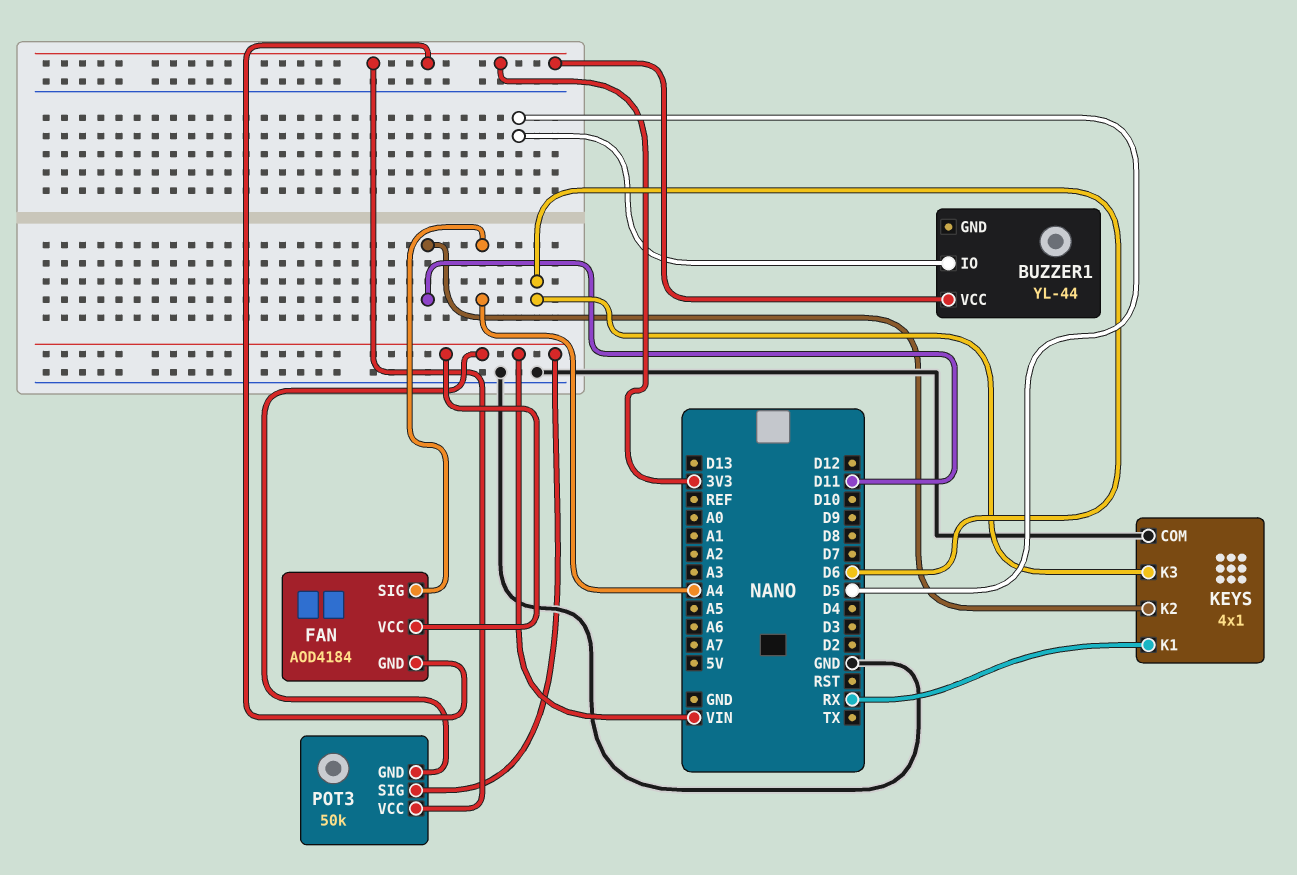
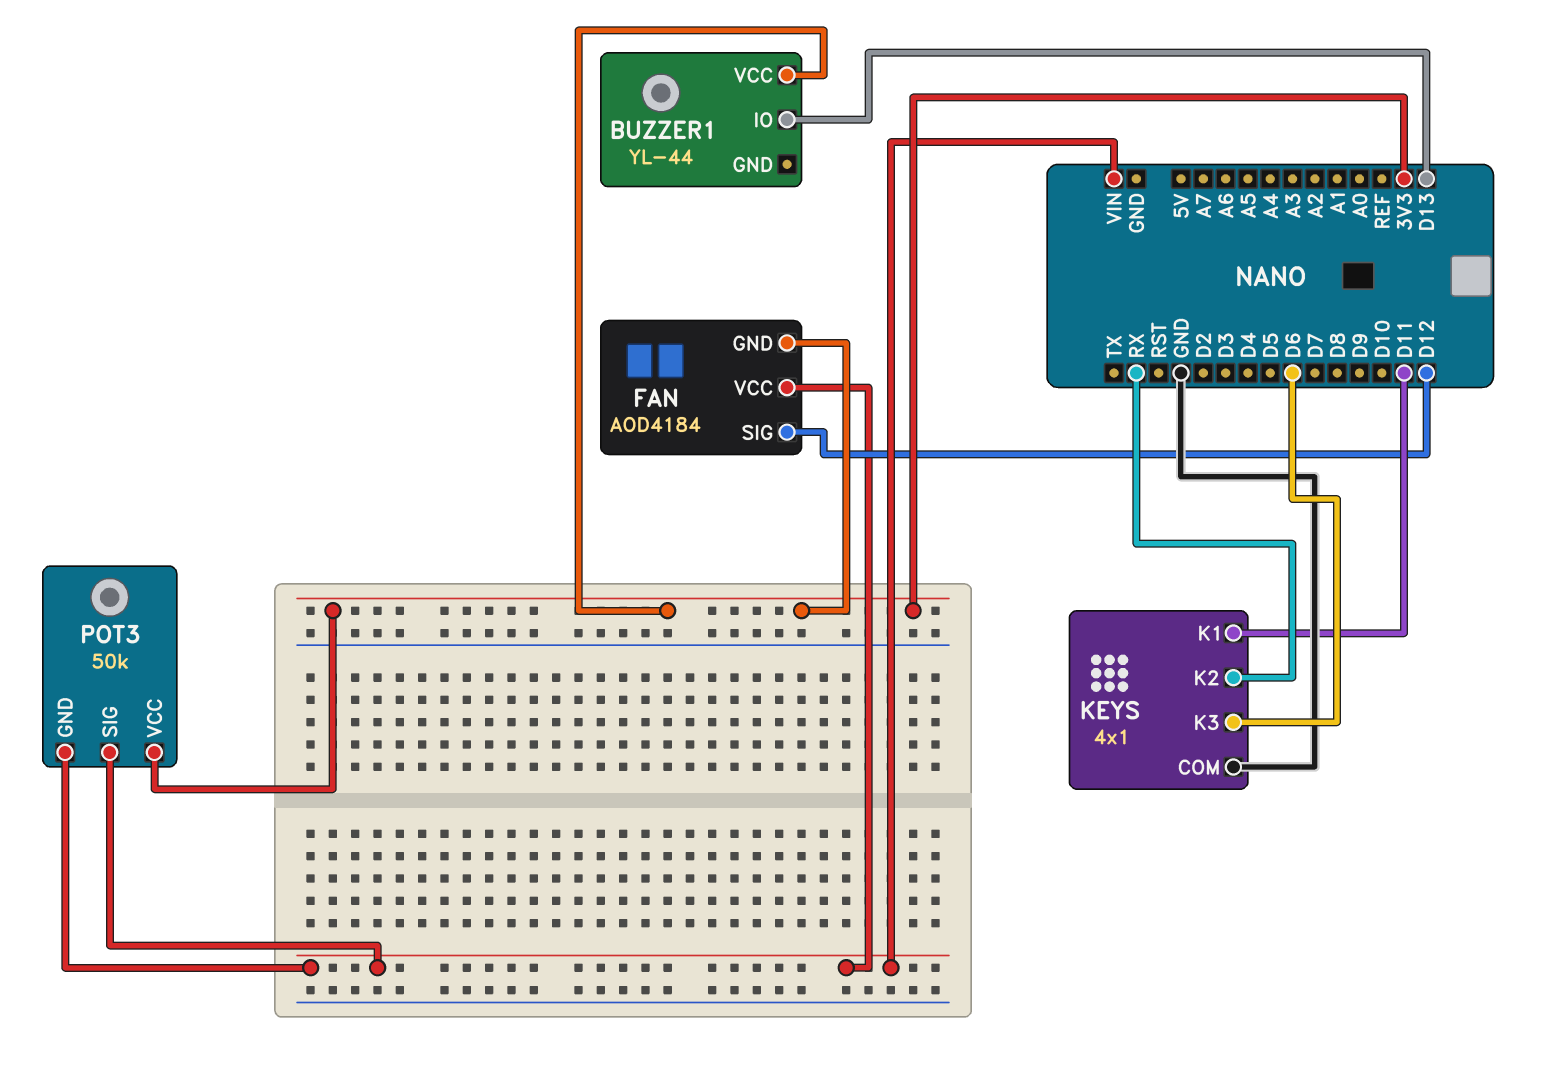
BUZZER1 pin IO: D5 -> D13
FAN pin SIG: A4 -> D12
KEYS pin K1: RX -> D11
KEYS pin K2: D11 -> RX

